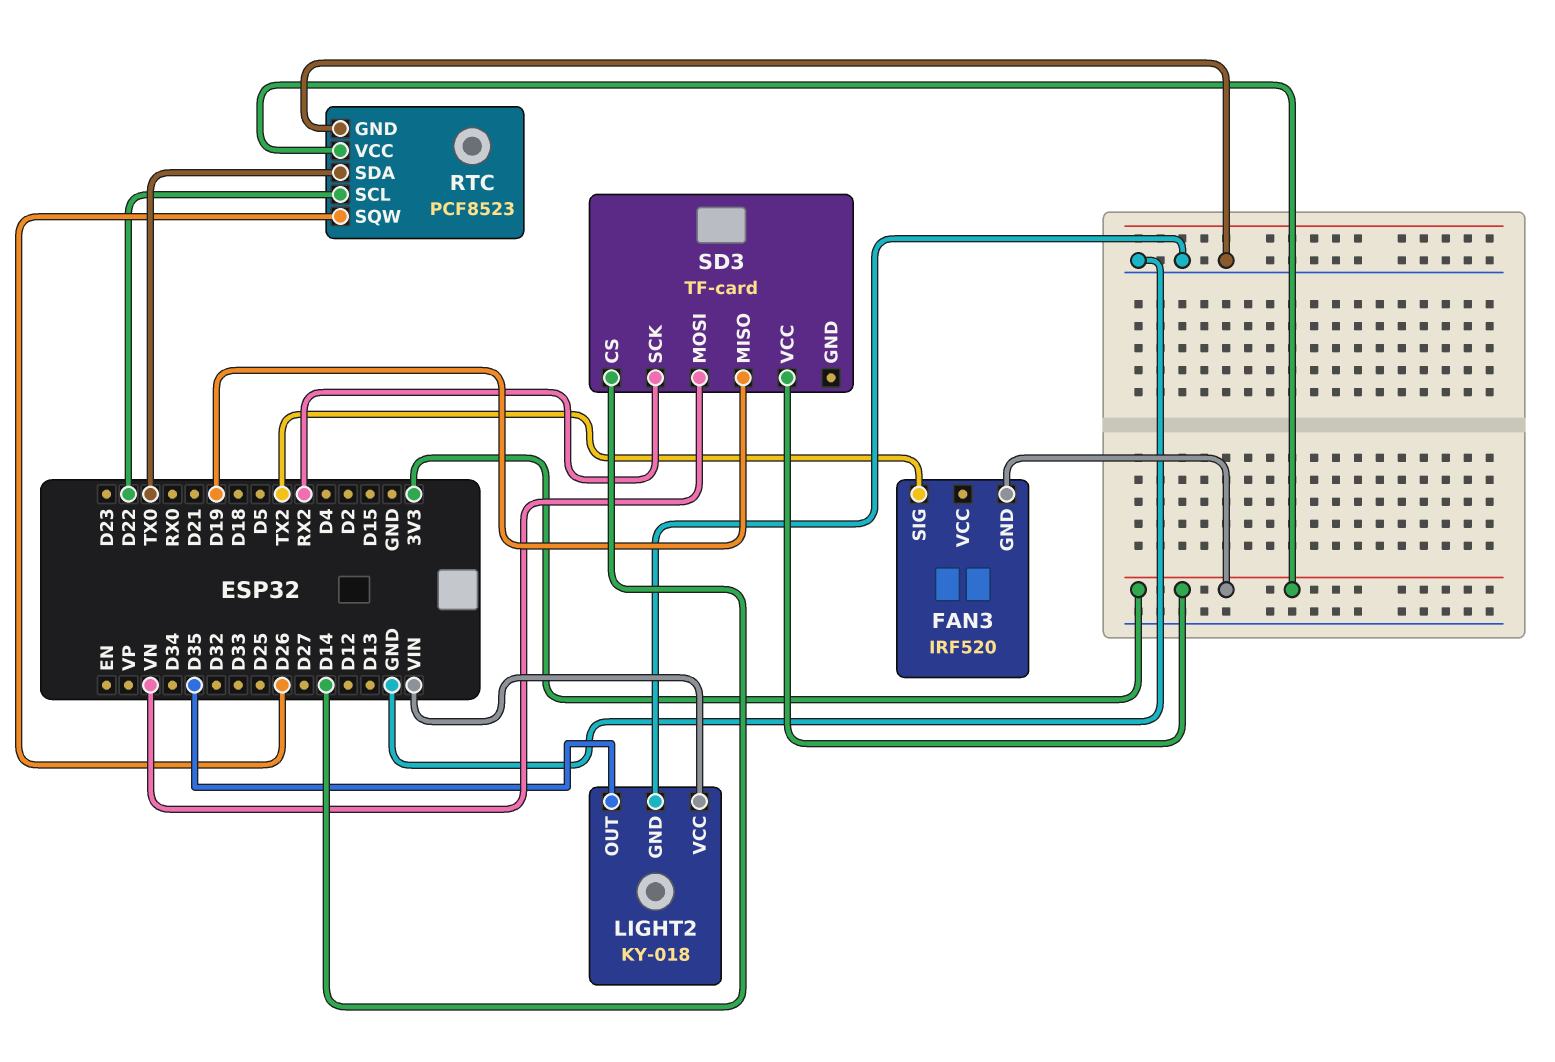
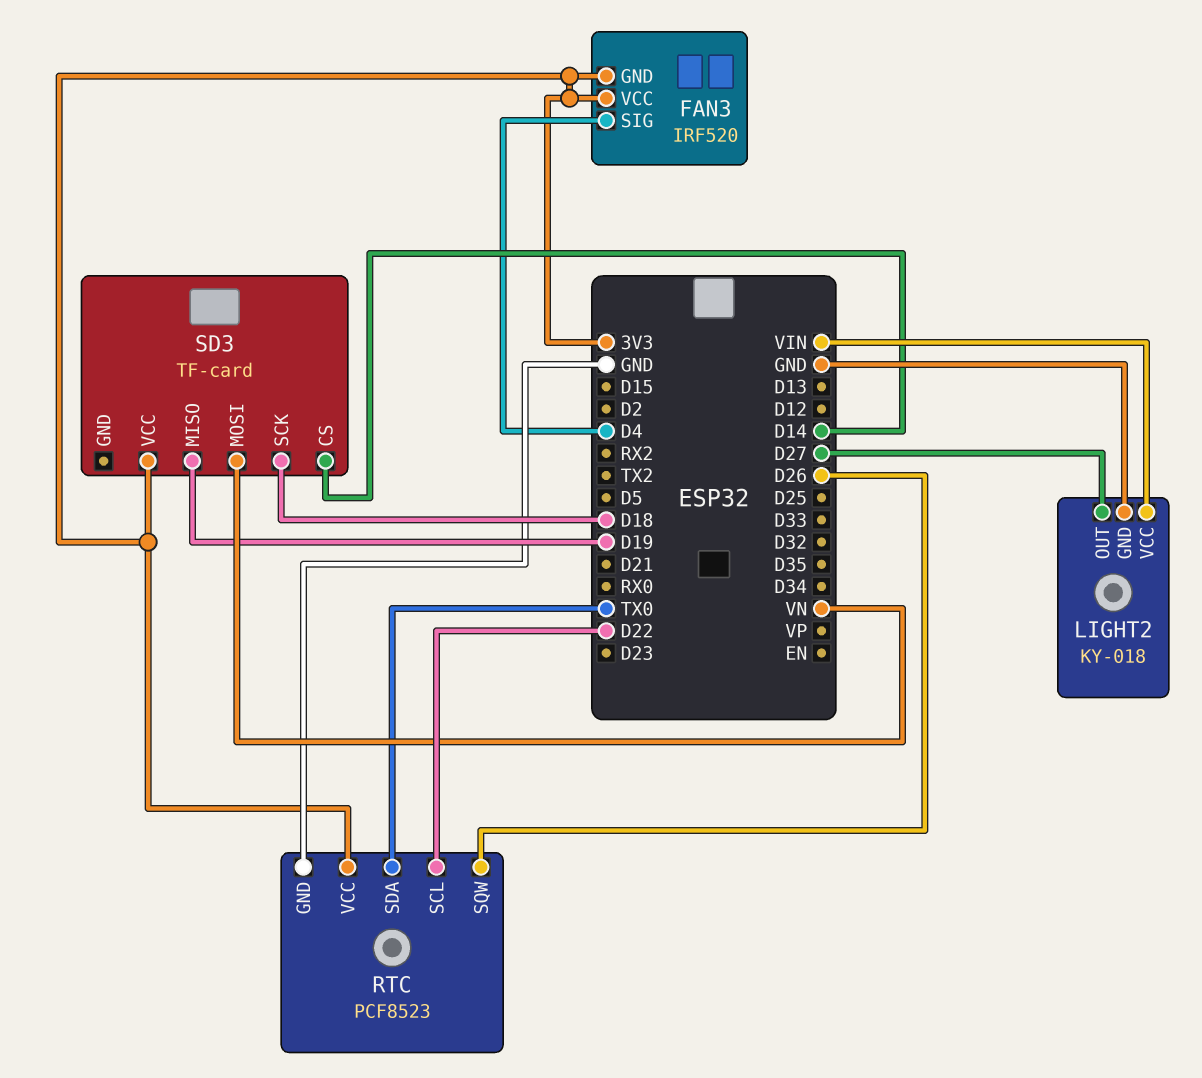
FAN3 pin SIG: TX2 -> D4
FAN3 pin VCC: none -> 3V3
LIGHT2 pin OUT: D35 -> D27
SD3 pin SCK: RX2 -> D18

